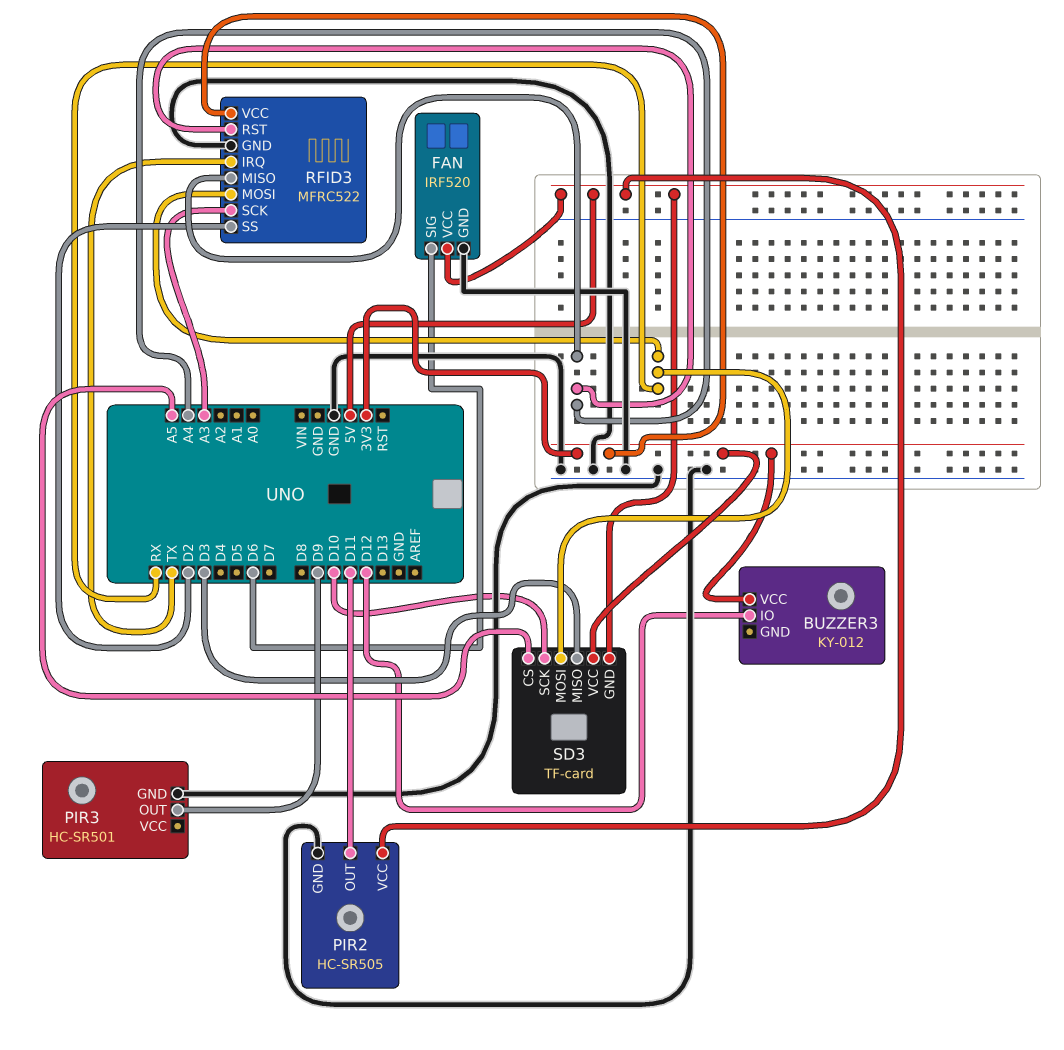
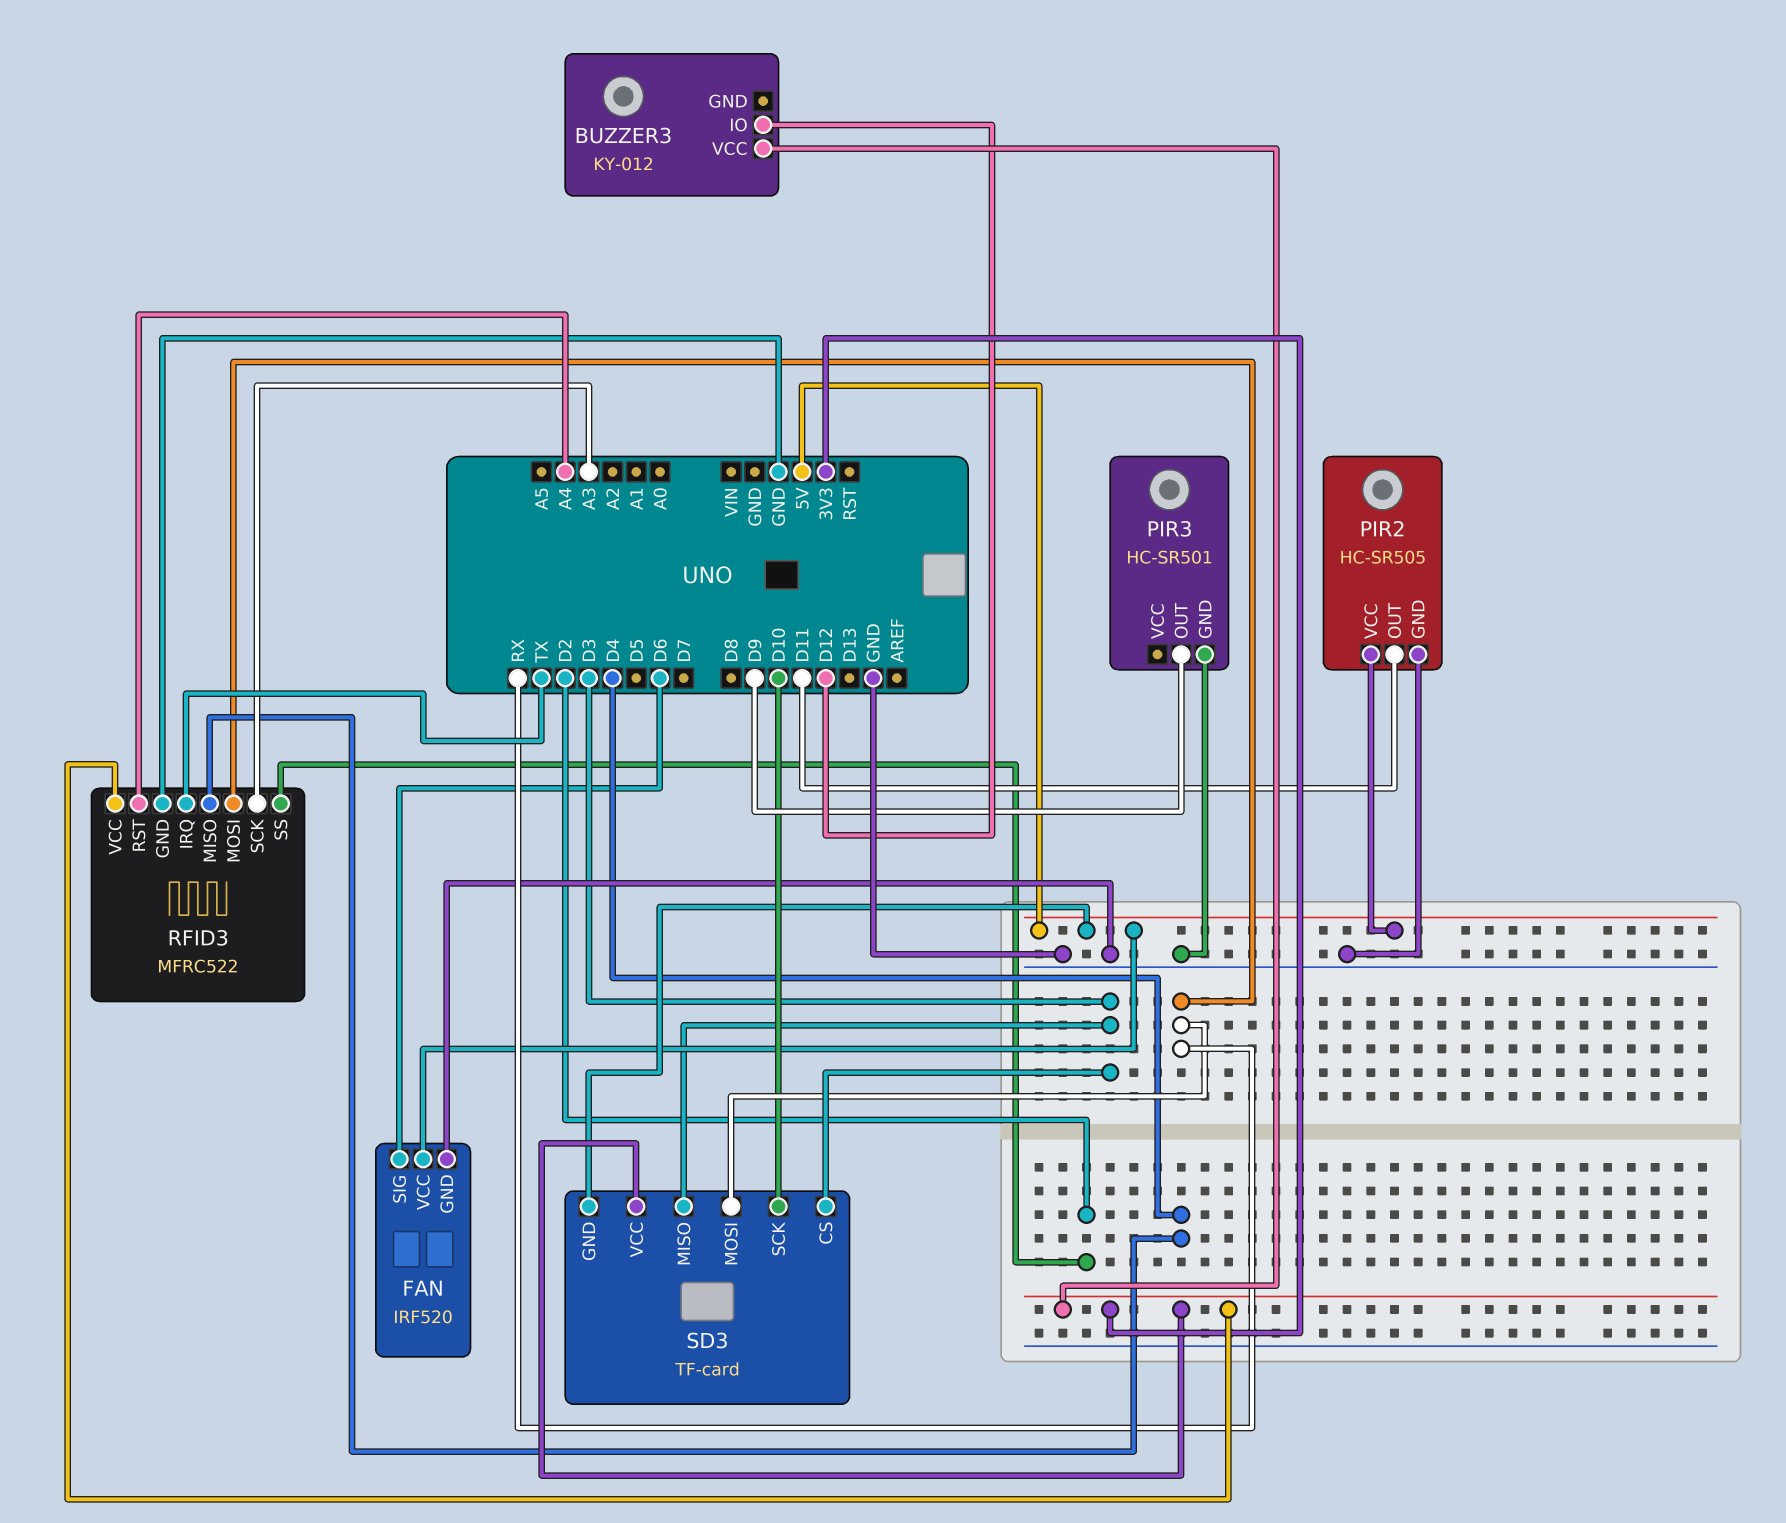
RFID3 pin MISO: A4 -> D4
SD3 pin CS: A5 -> D3

